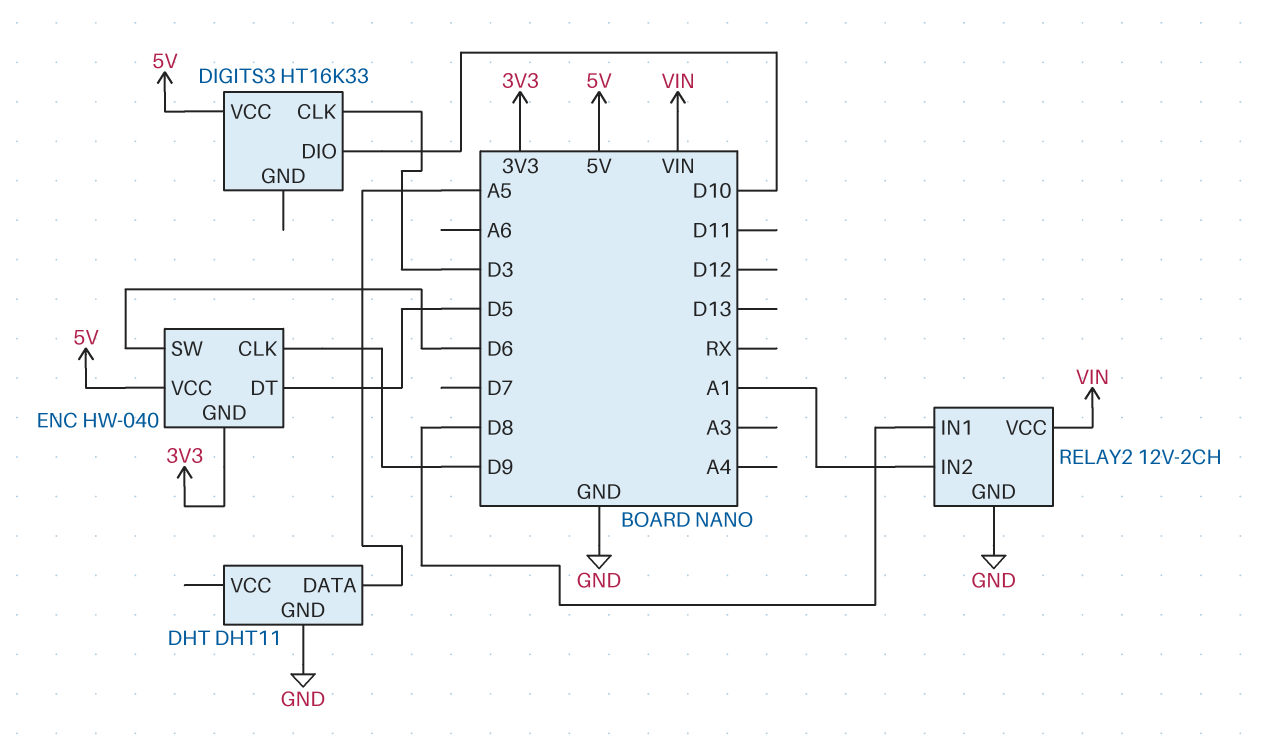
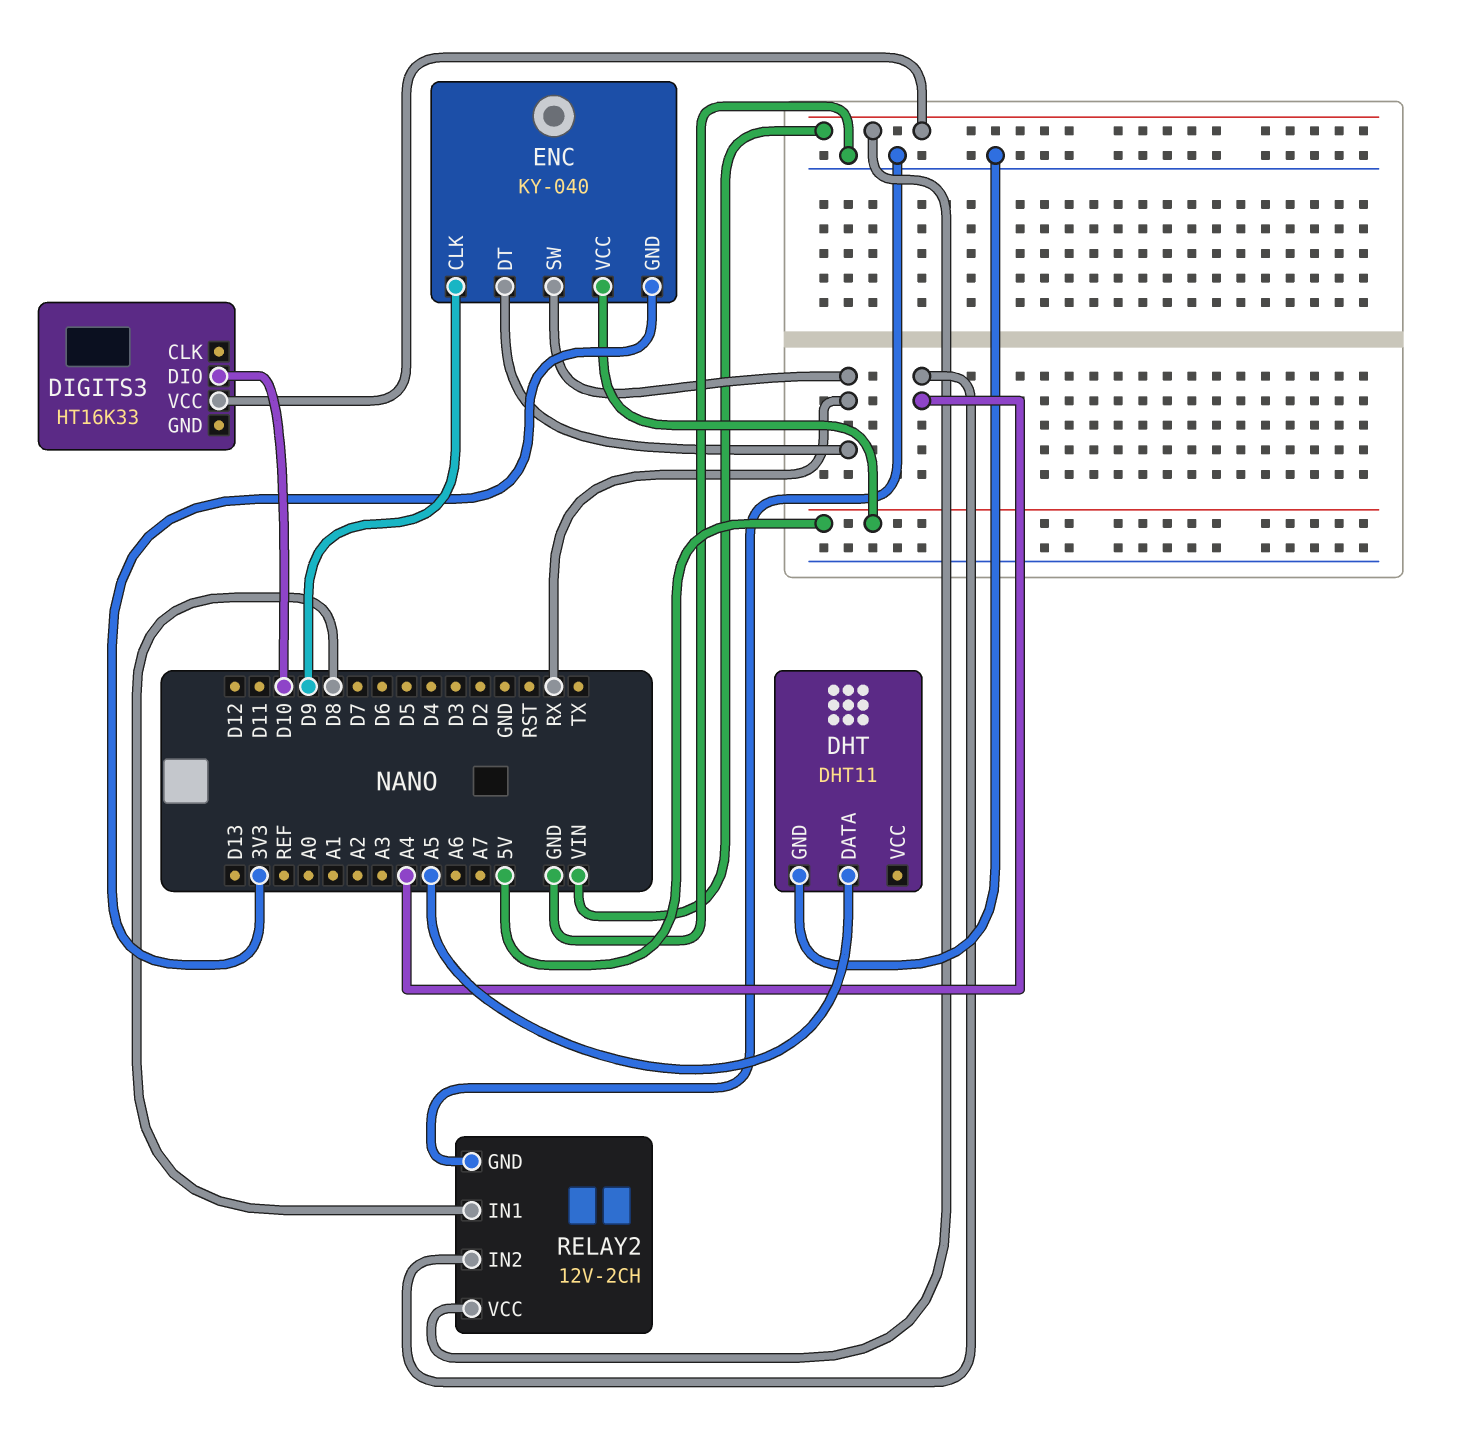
DIGITS3 pin CLK: D3 -> none
DIGITS3 pin VCC: 5V -> VIN
ENC: HW-040 -> KY-040
ENC pin DT: D5 -> RX
ENC pin SW: D6 -> RX
RELAY2 pin IN2: A1 -> A4

